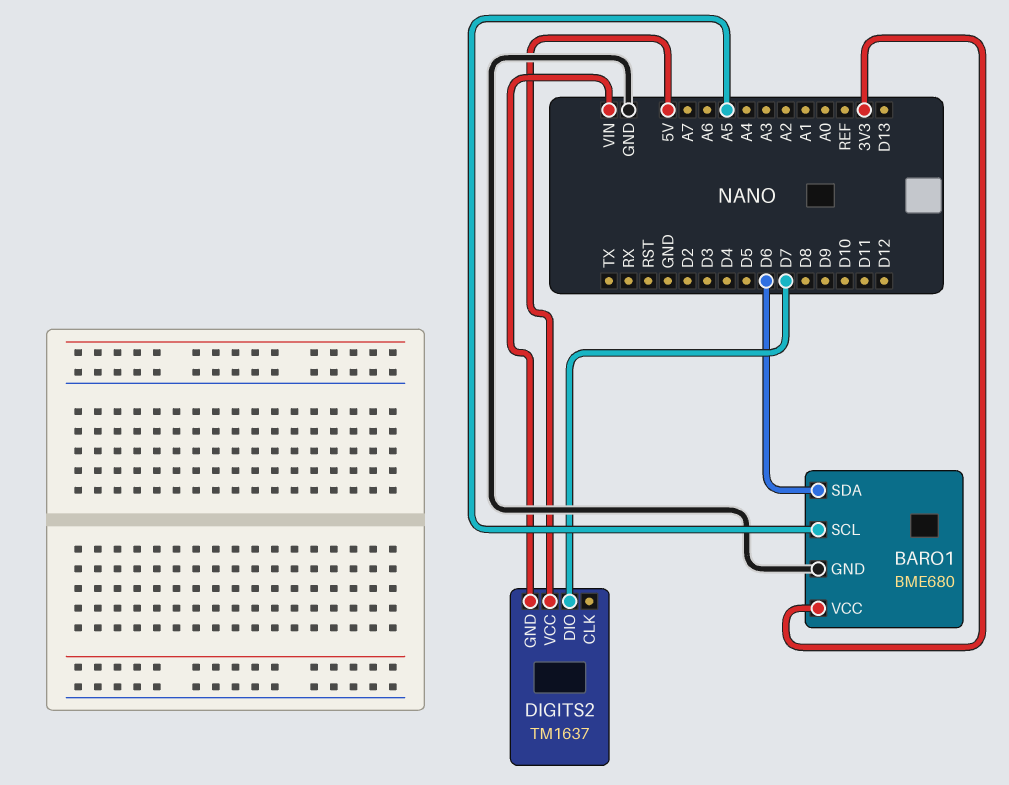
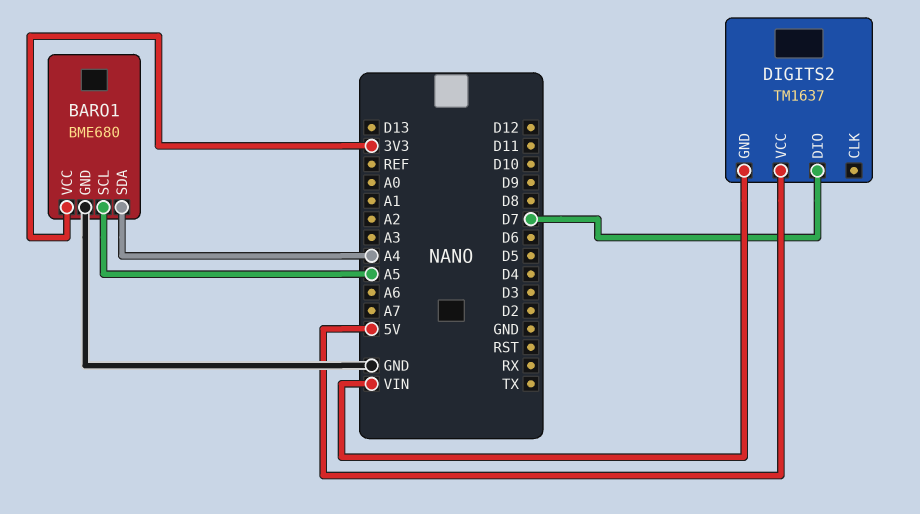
BARO1 pin SDA: D6 -> A4

